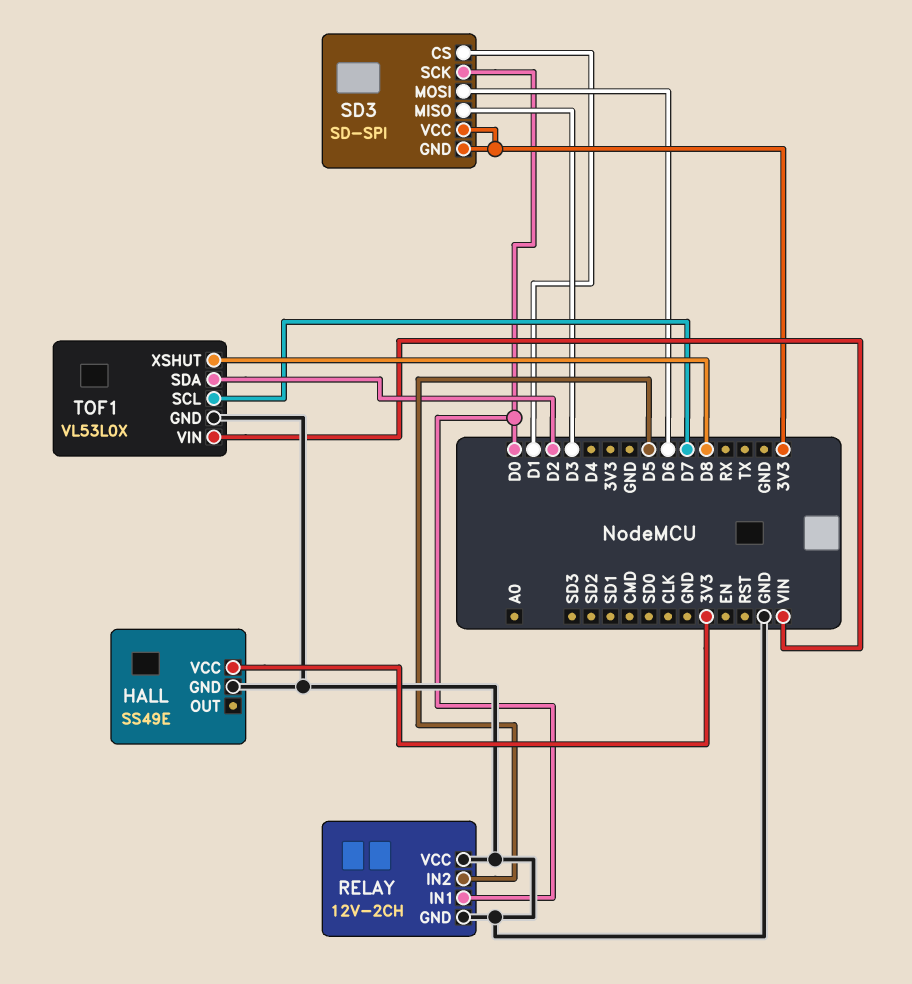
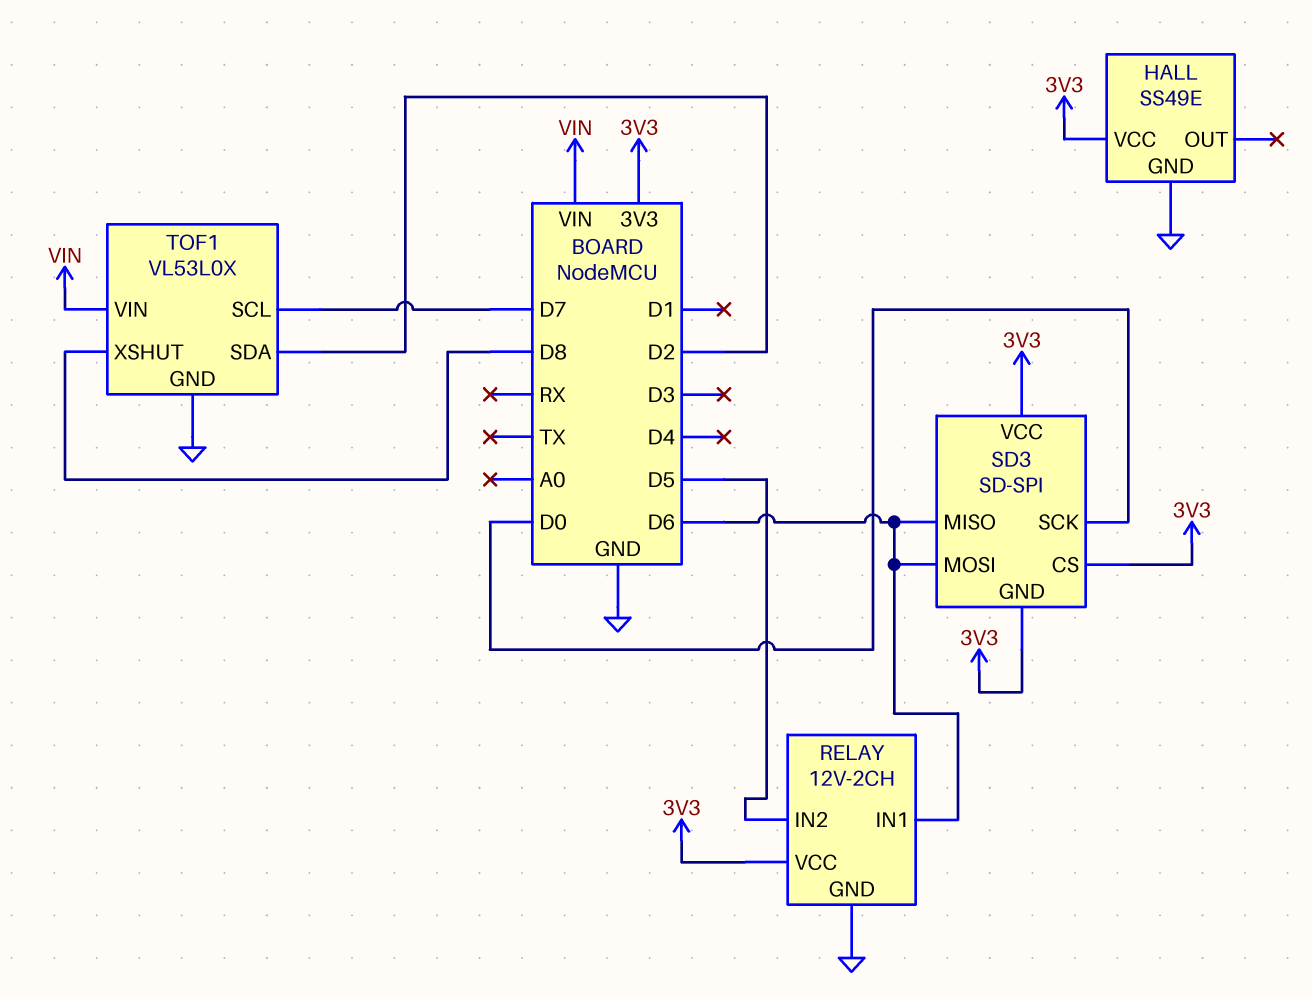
RELAY pin IN1: D0 -> D6
RELAY pin VCC: GND -> 3V3
SD3 pin CS: D1 -> 3V3
SD3 pin MISO: D3 -> D6

